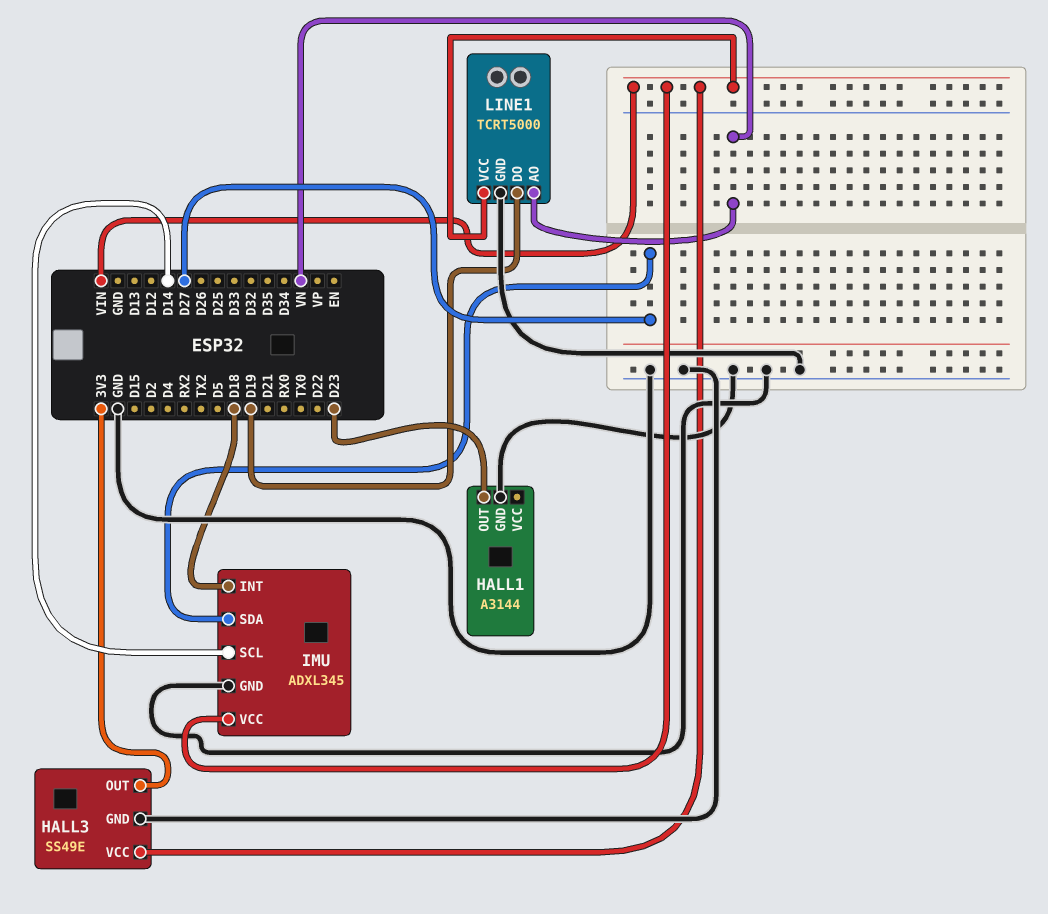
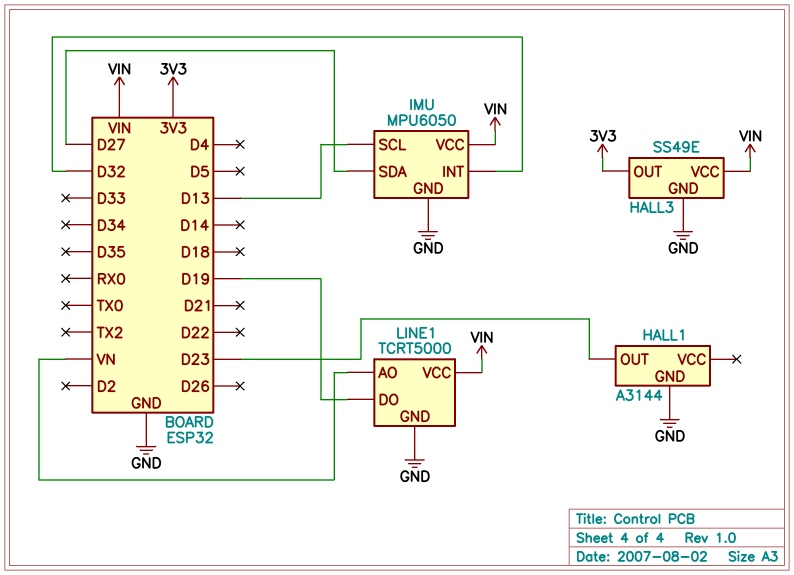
IMU: ADXL345 -> MPU6050
IMU pin INT: D18 -> D32
IMU pin SCL: D14 -> D13

